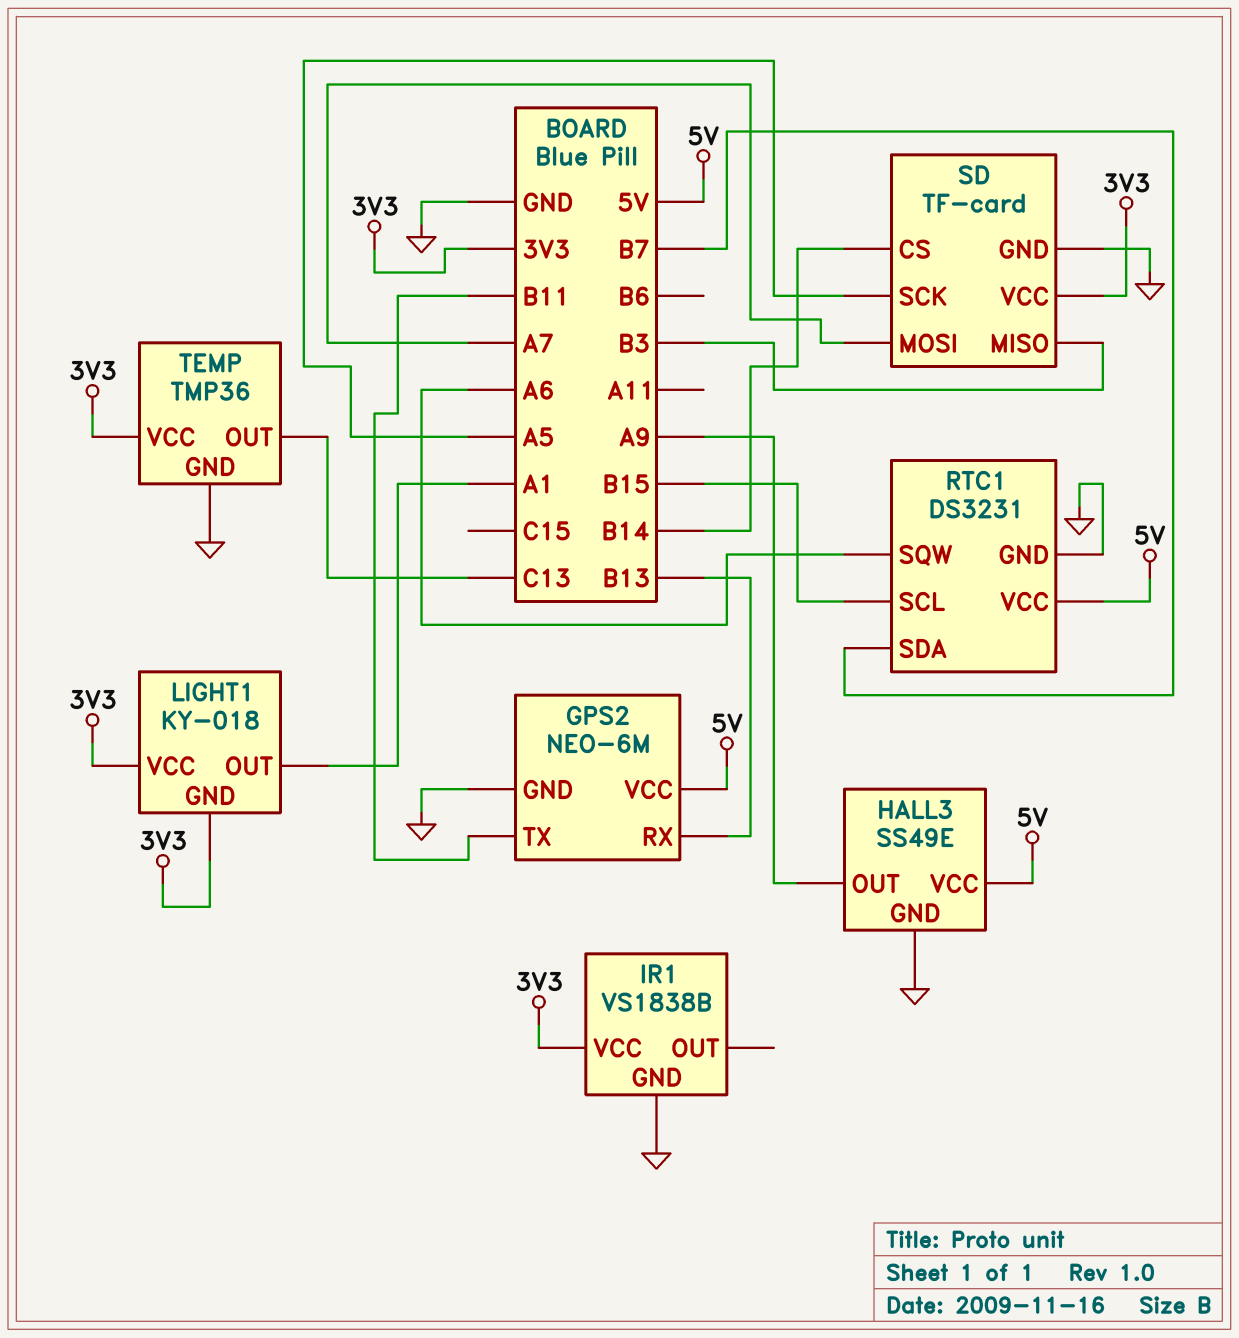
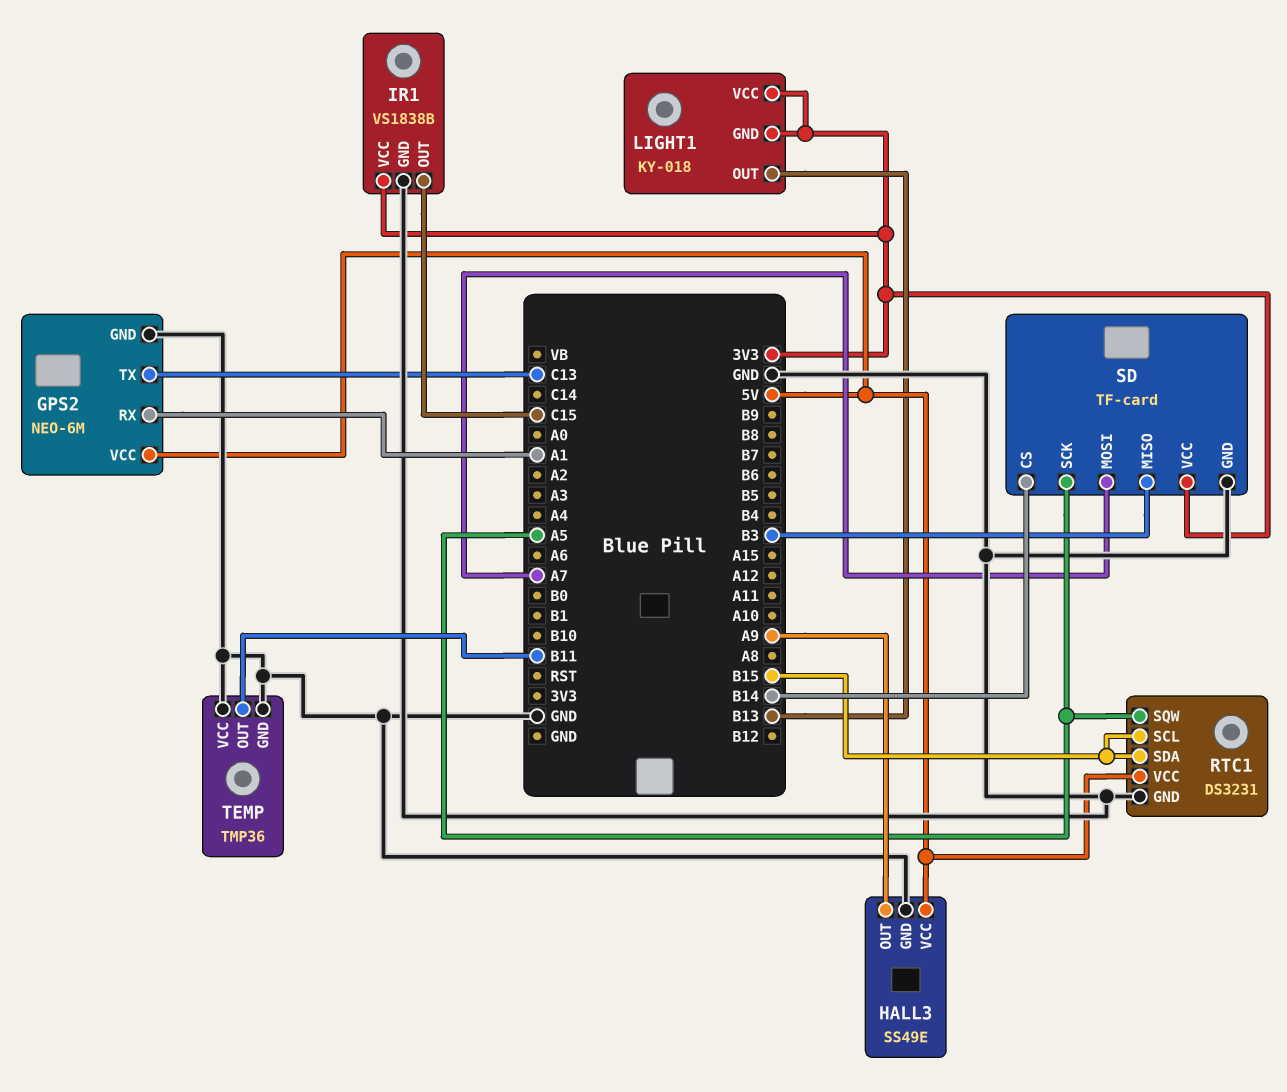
GPS2 pin RX: B13 -> A1
GPS2 pin TX: B11 -> C13
IR1 pin OUT: none -> C15
LIGHT1 pin OUT: A1 -> B13
RTC1 pin SDA: B7 -> B15
RTC1 pin SQW: A6 -> A5
TEMP pin OUT: C13 -> B11
TEMP pin VCC: 3V3 -> GND

